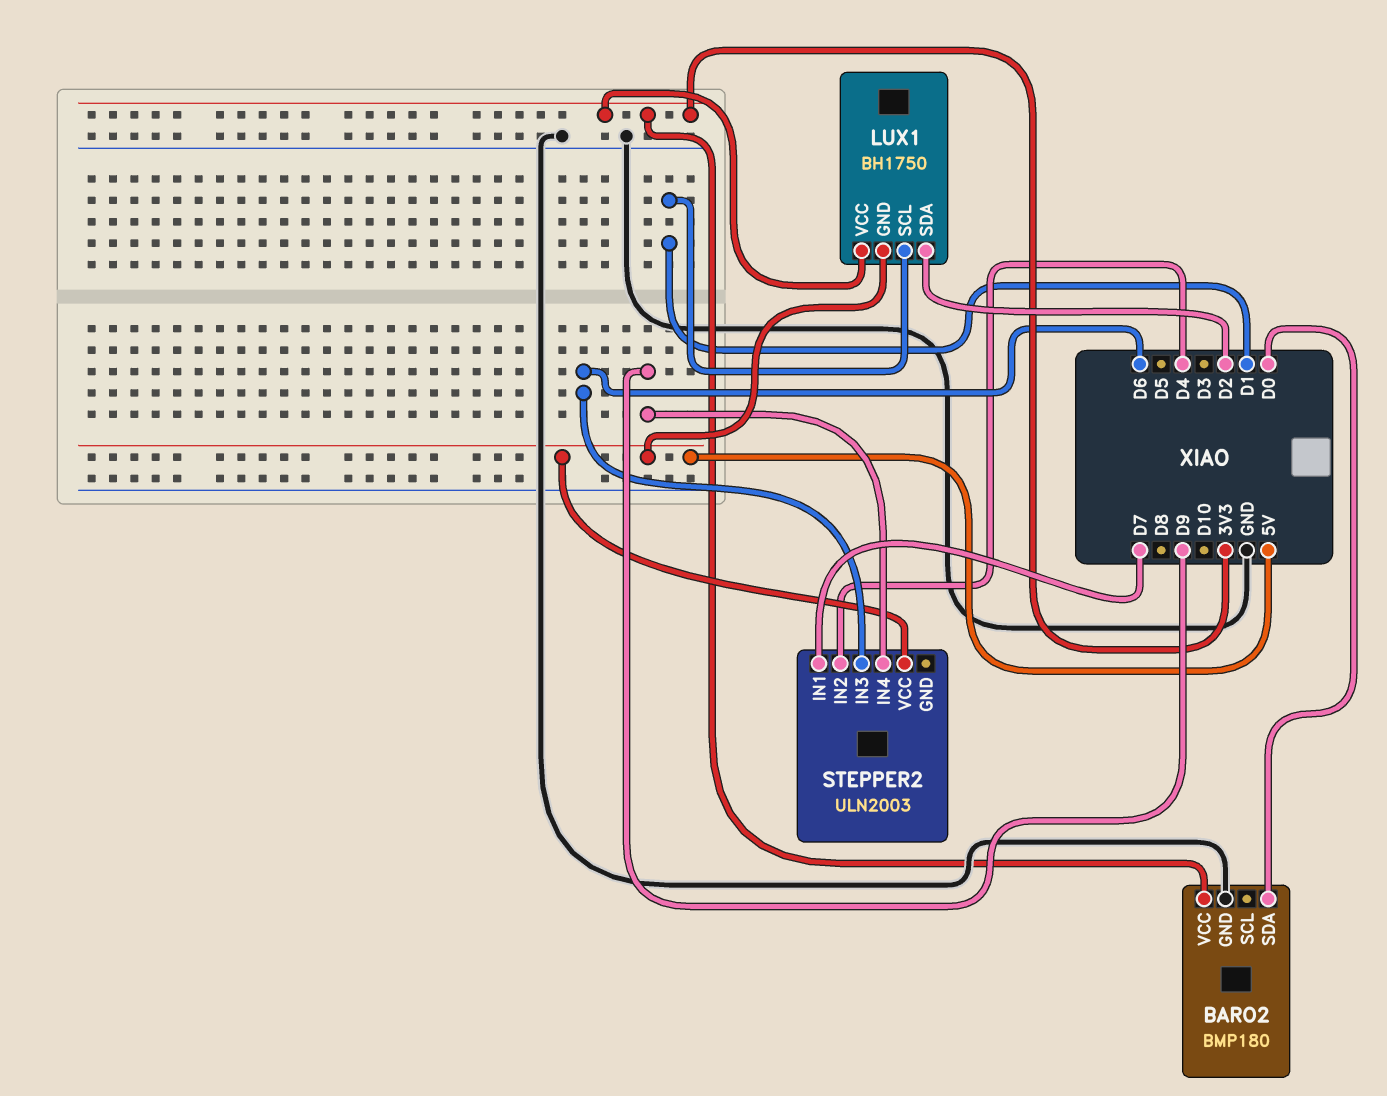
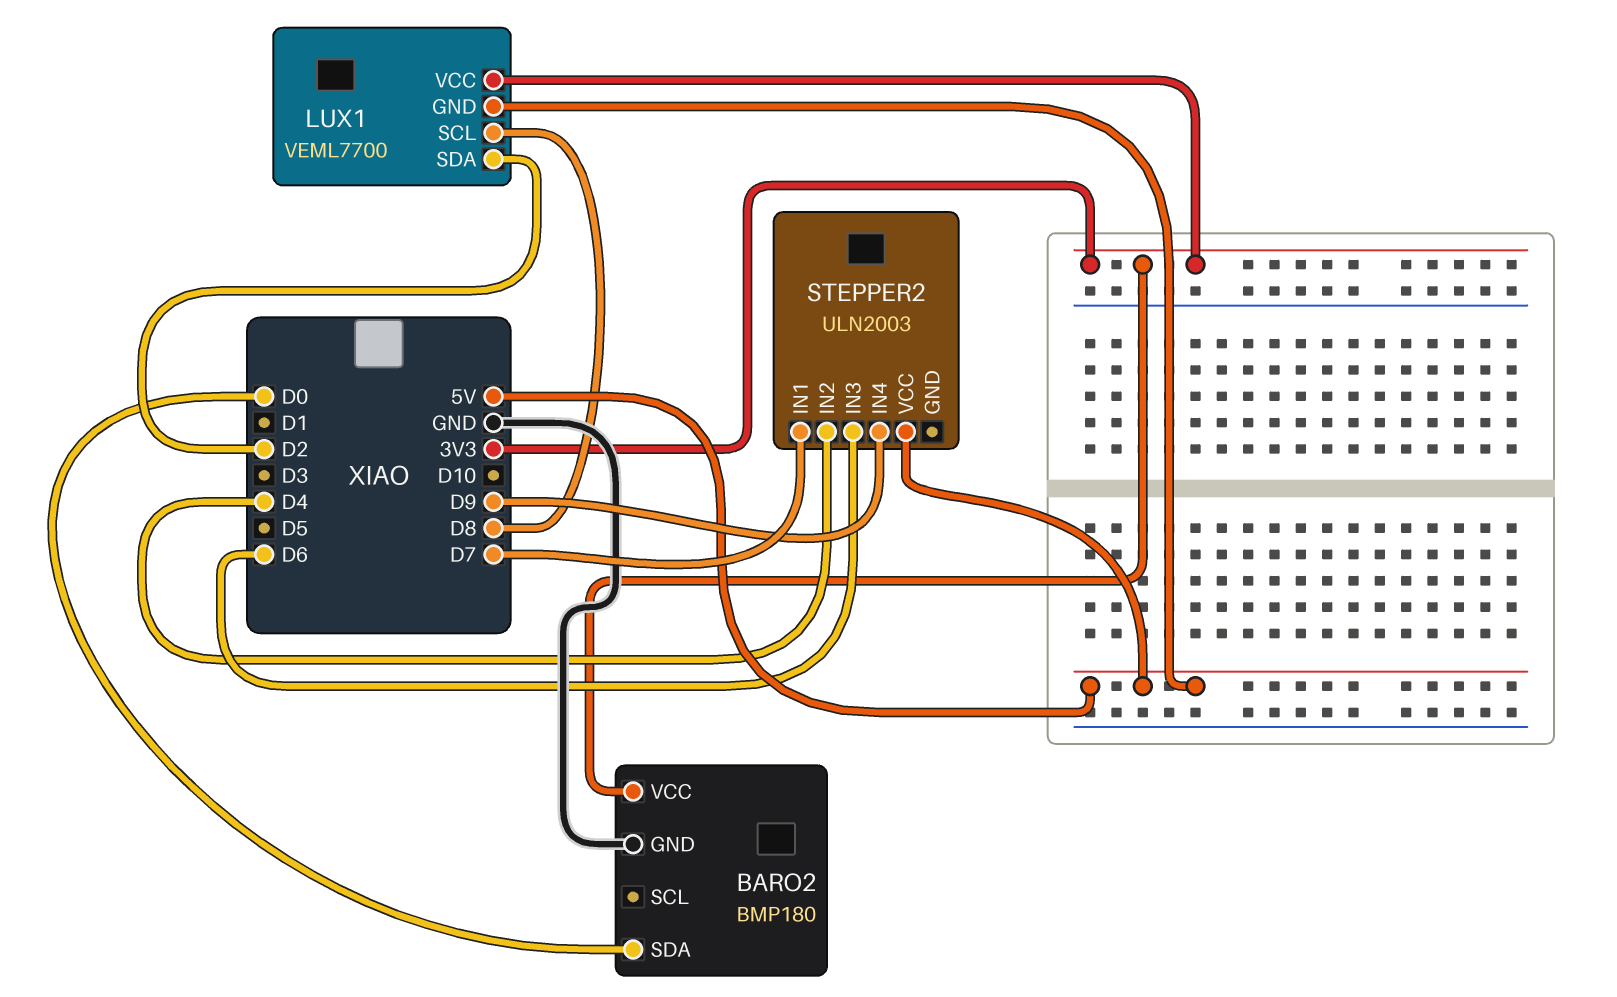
LUX1: BH1750 -> VEML7700
LUX1 pin SCL: D1 -> D8

